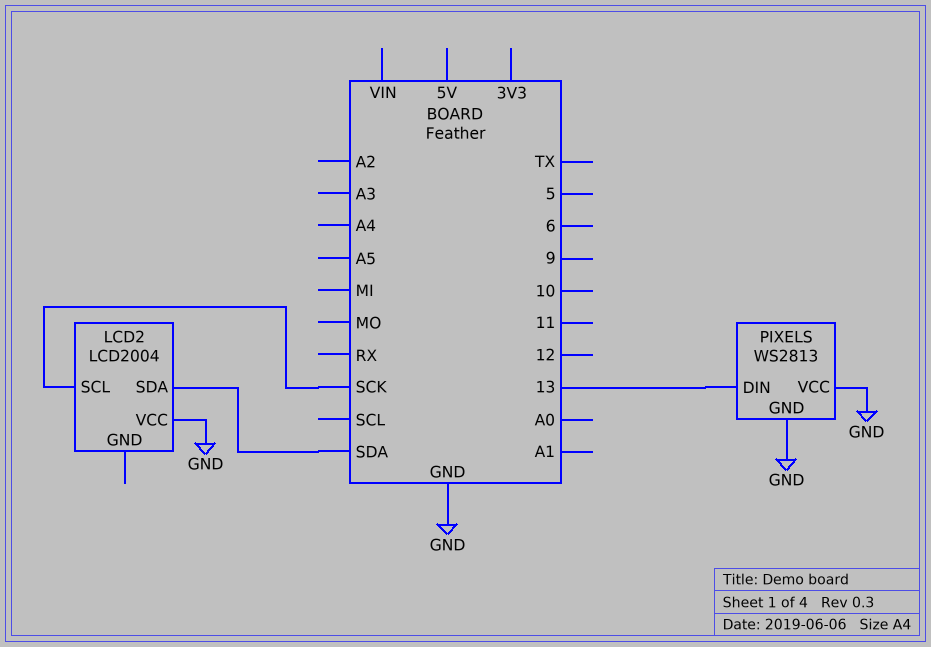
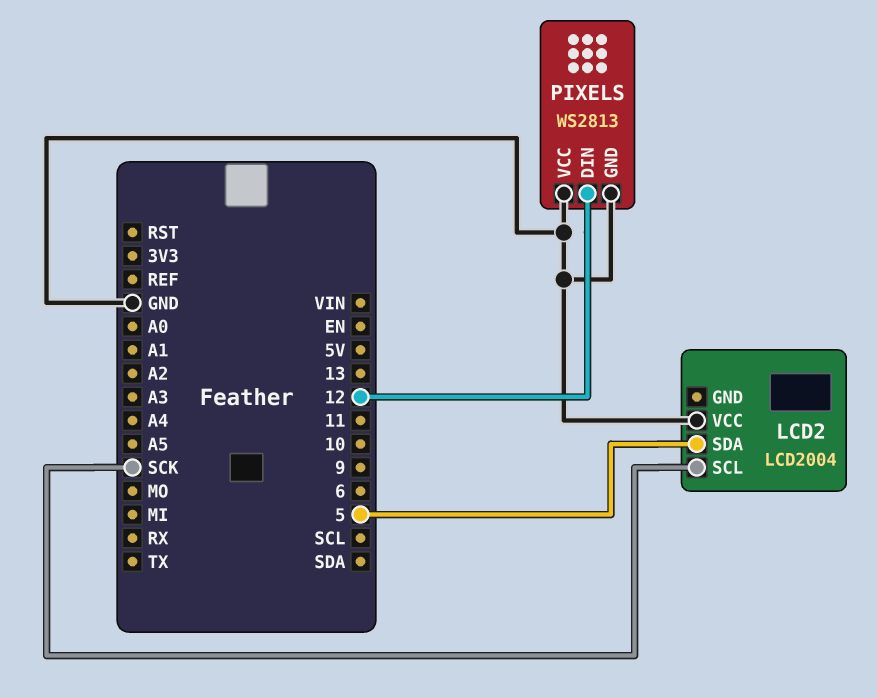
LCD2 pin SDA: SDA -> 5
PIXELS pin DIN: 13 -> 12

